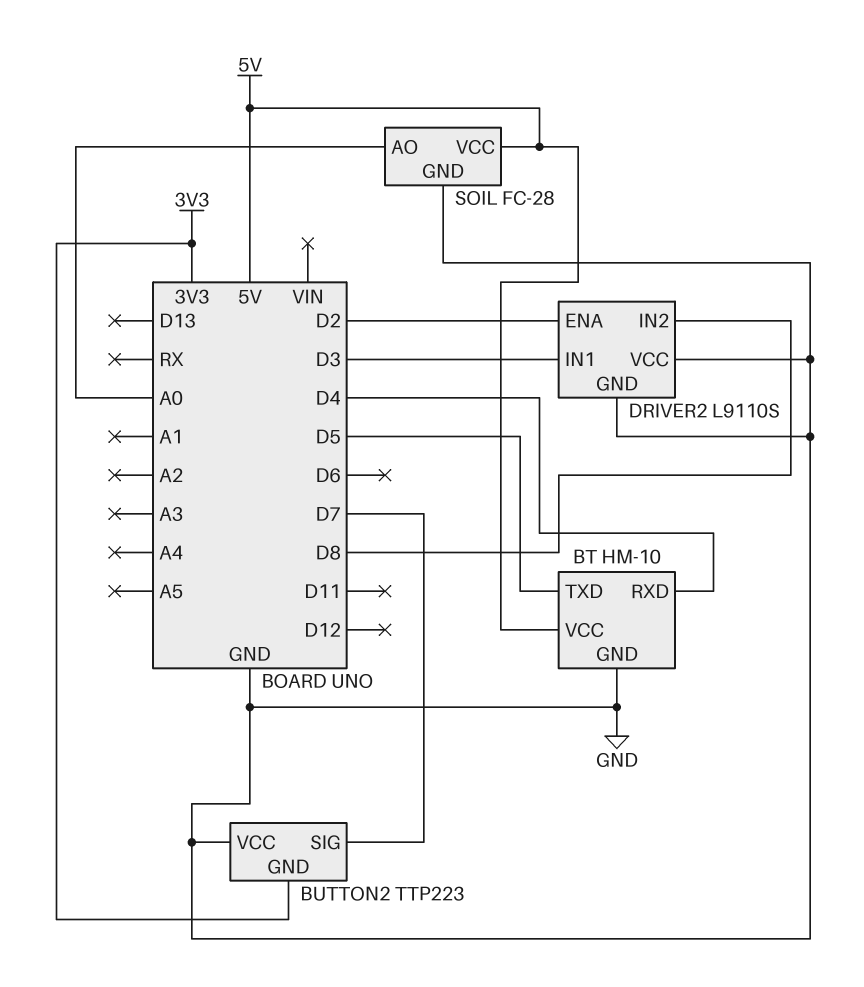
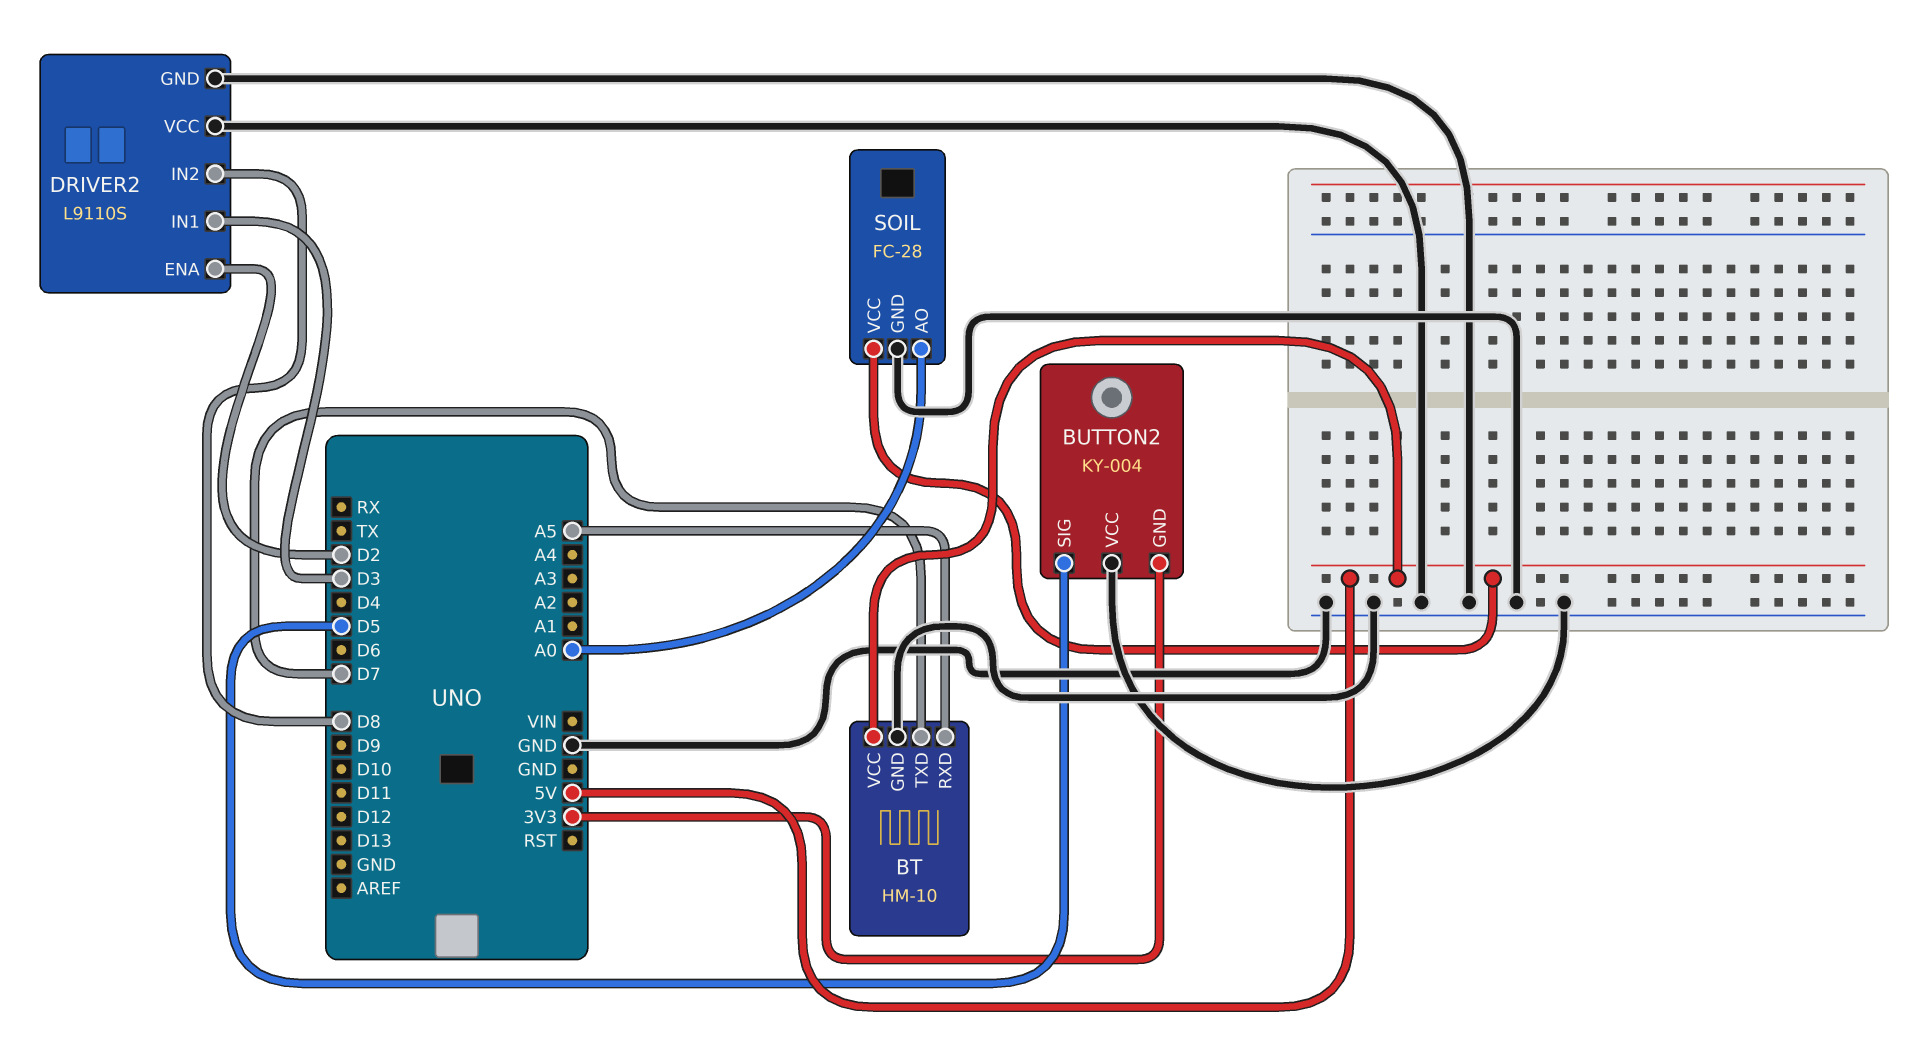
BT pin RXD: D4 -> A5
BT pin TXD: D5 -> D7
BUTTON2: TTP223 -> KY-004
BUTTON2 pin SIG: D7 -> D5

